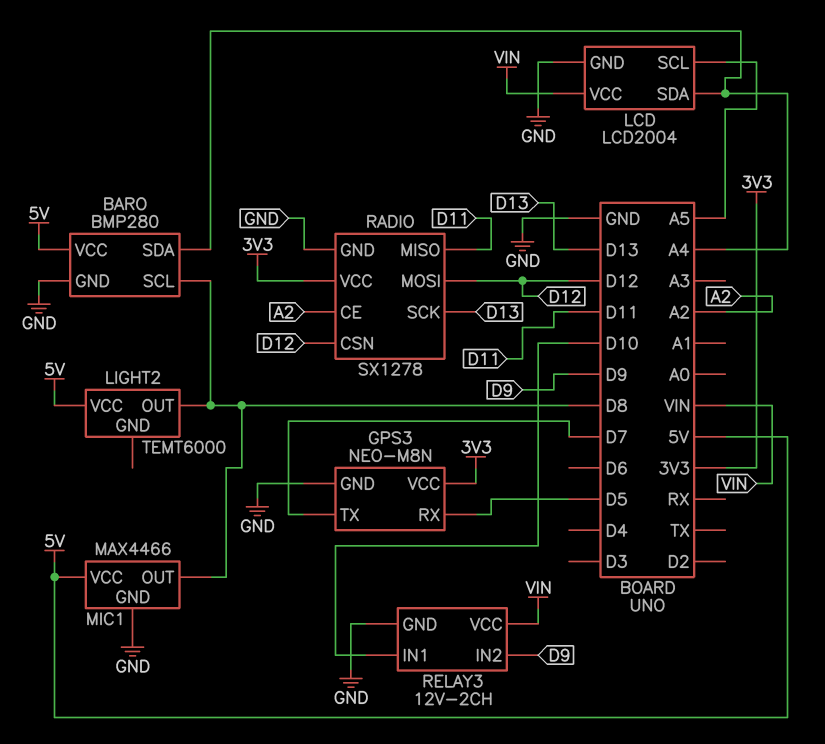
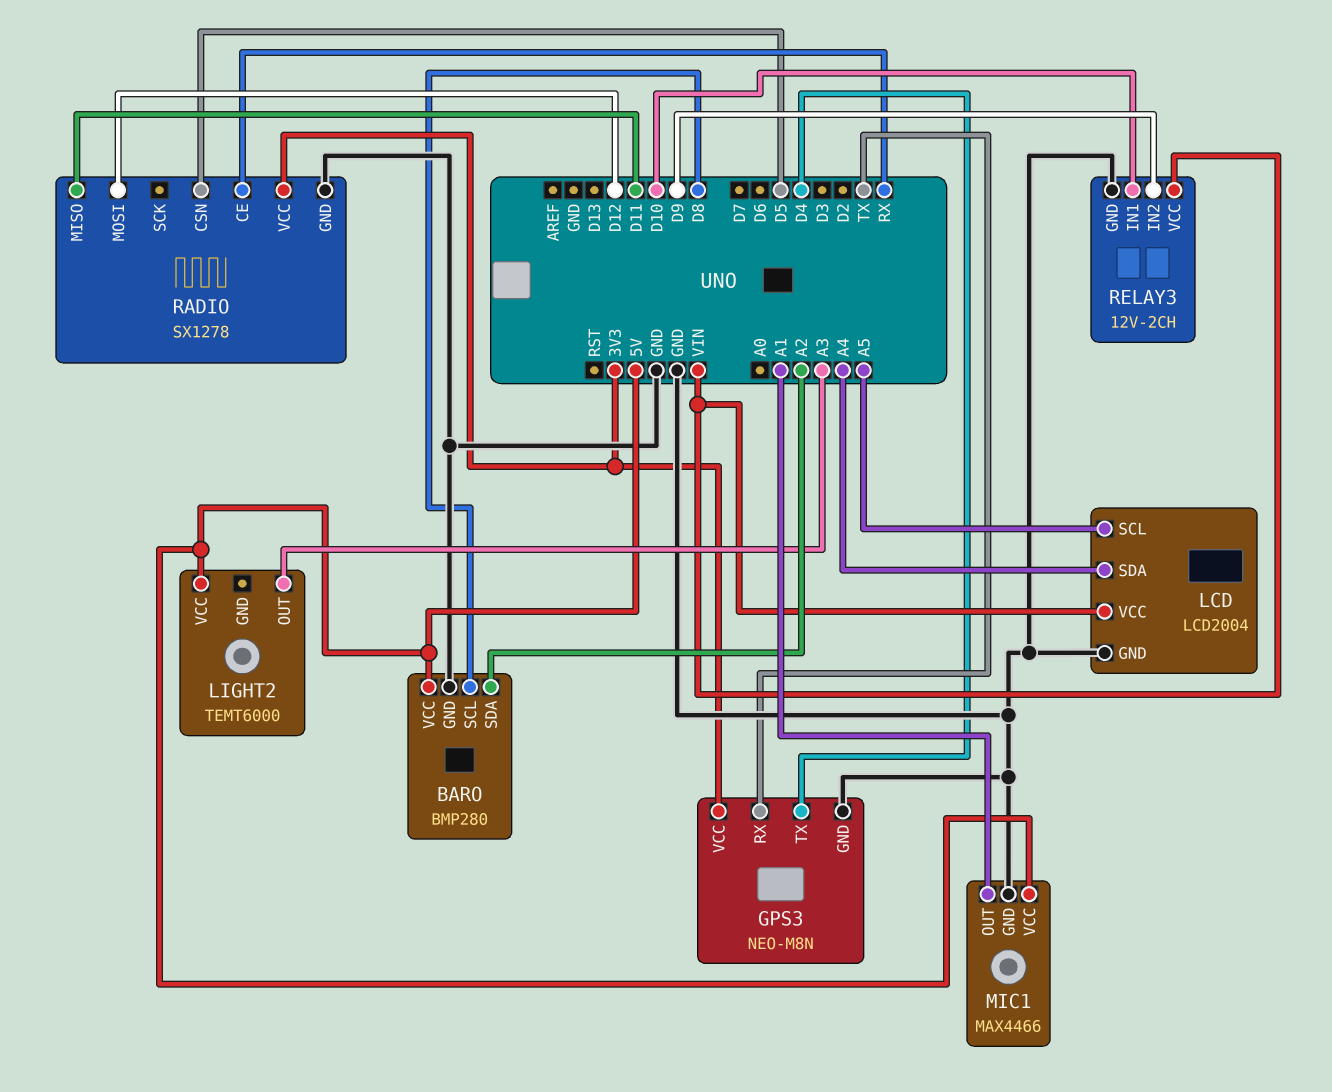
BARO pin SDA: A4 -> A2
GPS3 pin RX: D5 -> TX
GPS3 pin TX: D7 -> D4
LIGHT2 pin OUT: D8 -> A3
MIC1 pin OUT: D8 -> A1
RADIO pin CE: A2 -> RX
RADIO pin CSN: D12 -> D5
RADIO pin SCK: D13 -> none

